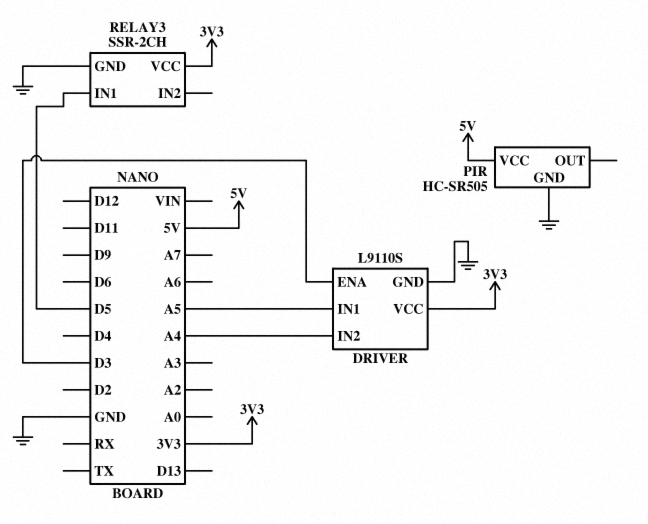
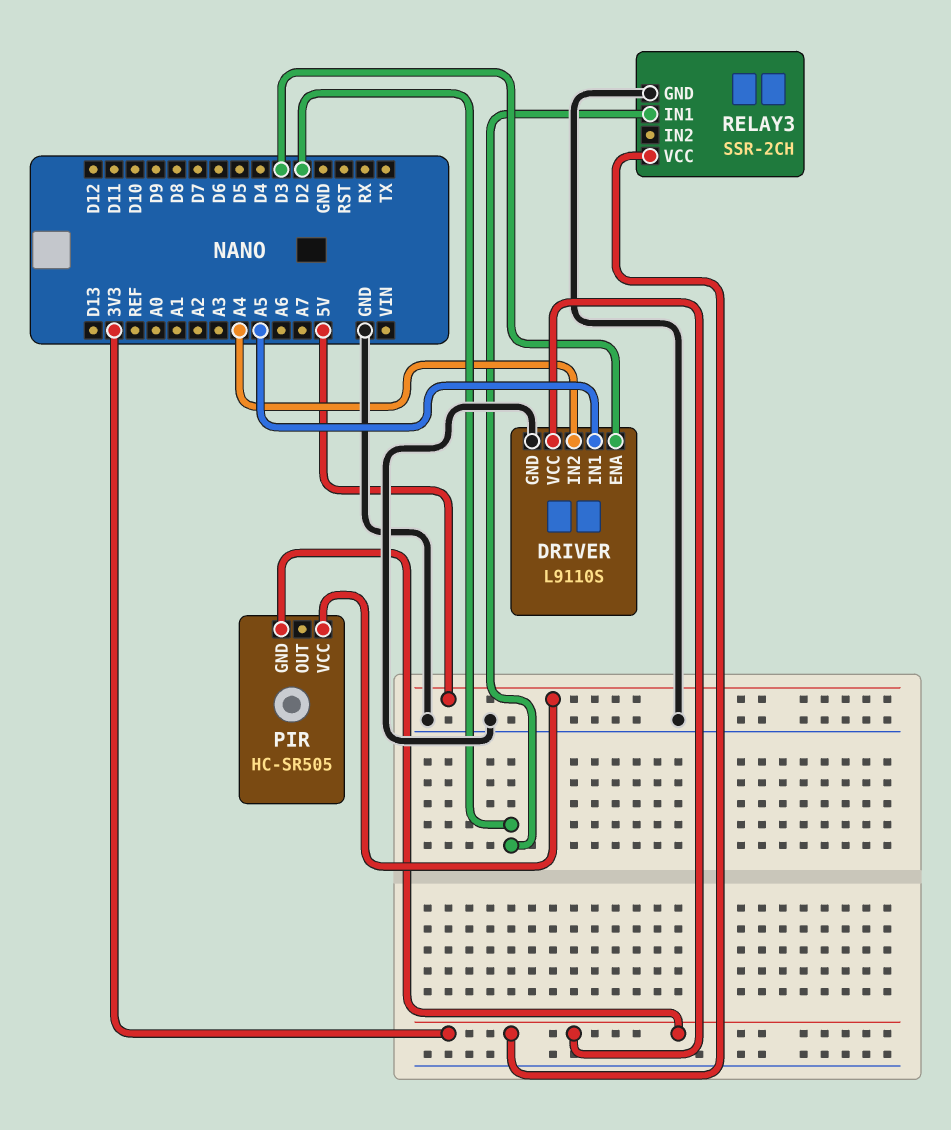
PIR pin GND: GND -> 3V3
RELAY3 pin IN1: D5 -> D2

